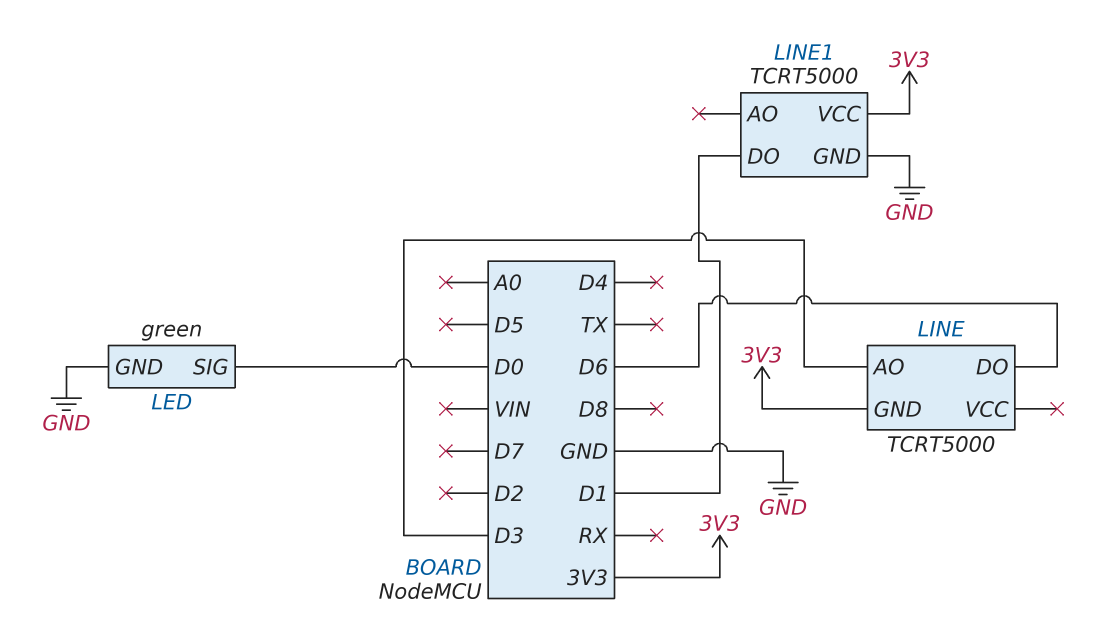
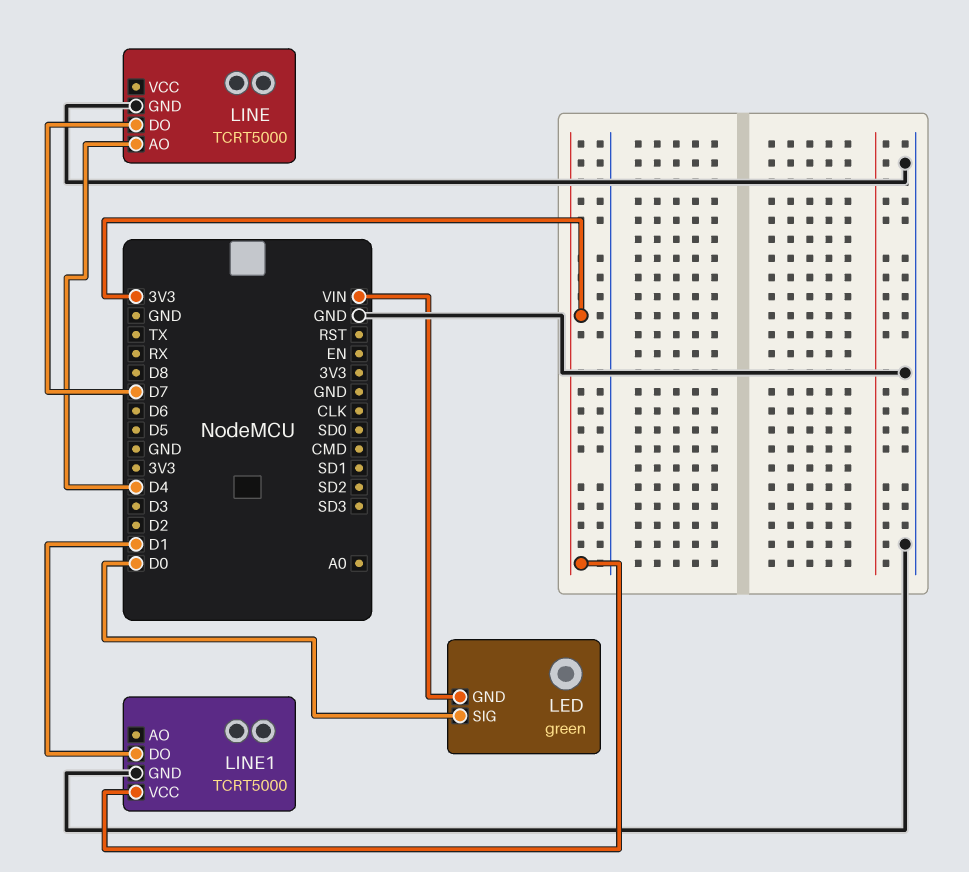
LED pin GND: GND -> VIN
LINE pin AO: D3 -> D4
LINE pin DO: D6 -> D7
LINE pin GND: 3V3 -> GND

